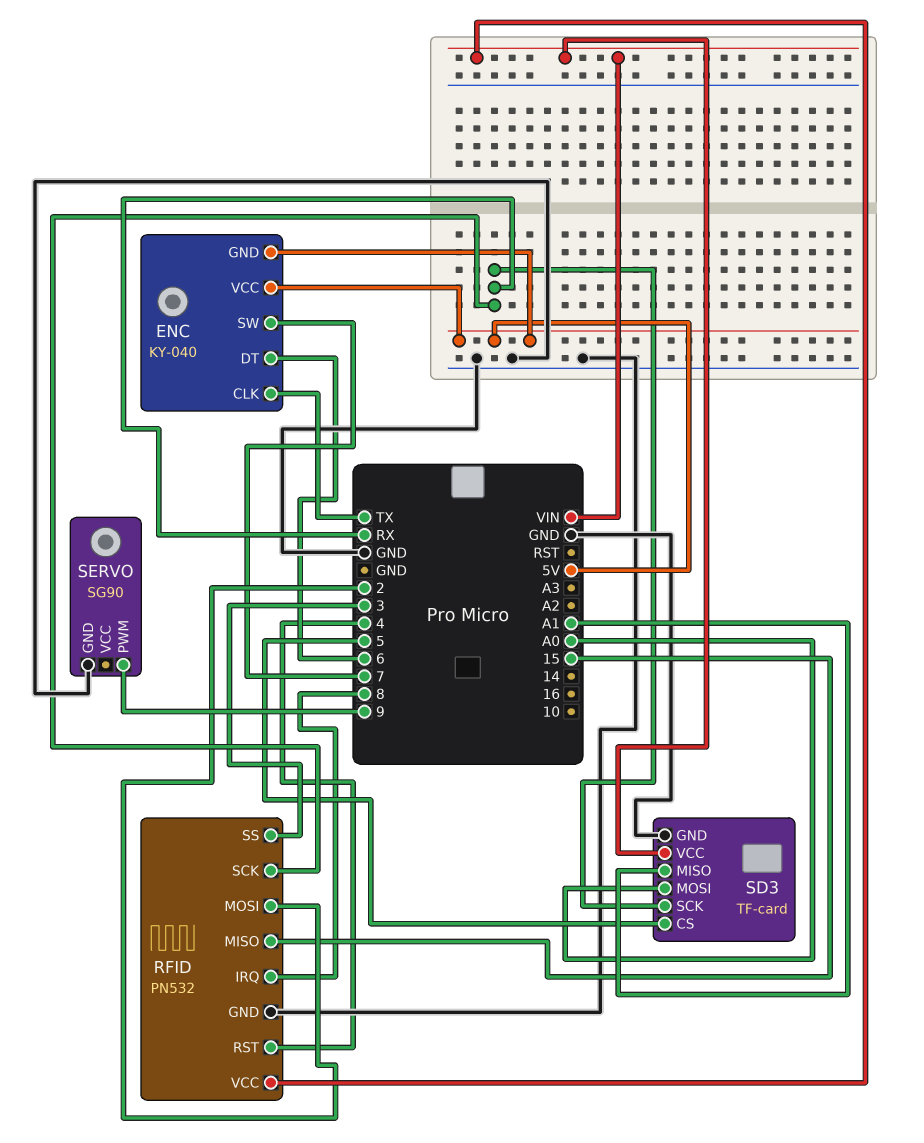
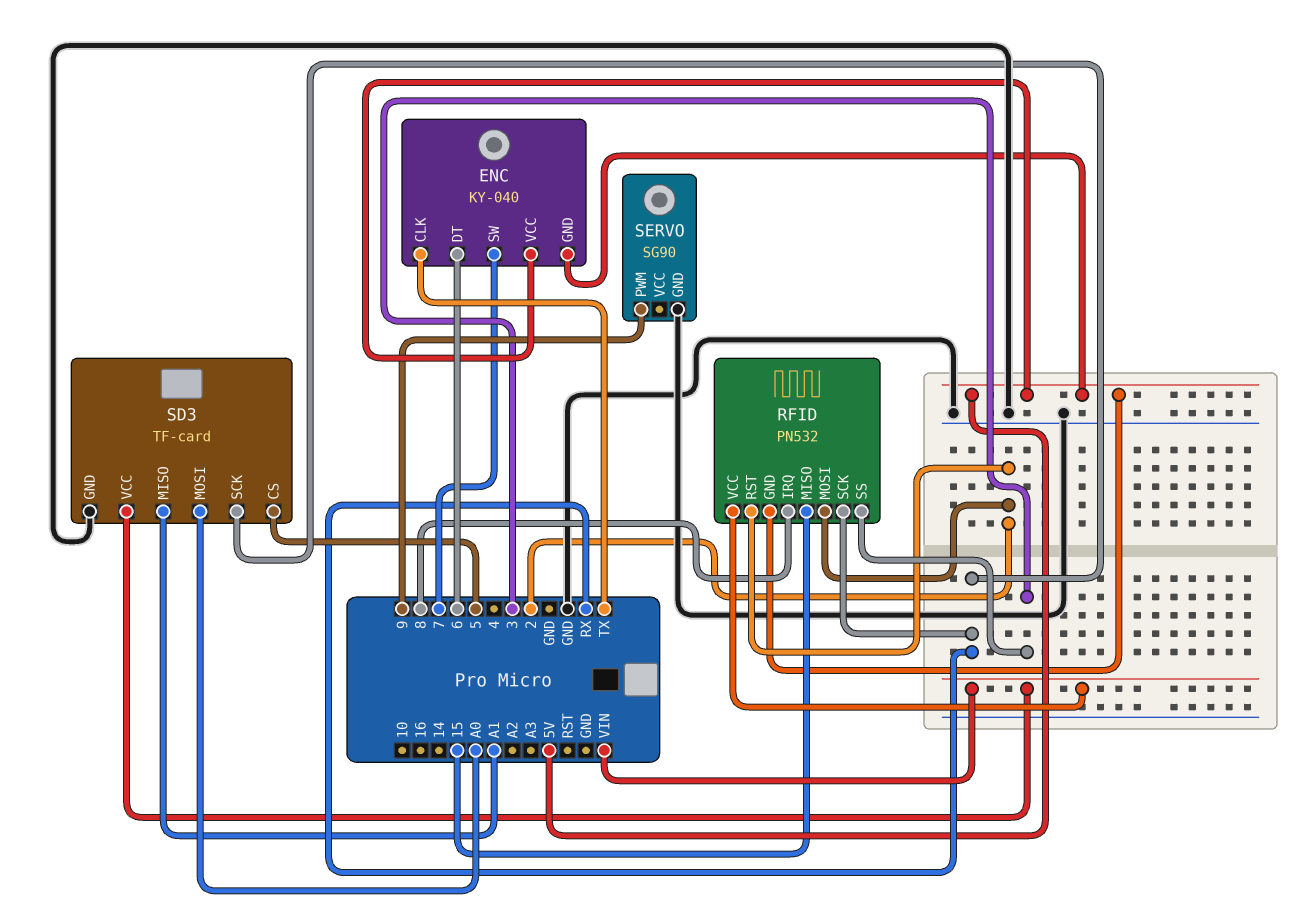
RFID pin GND: GND -> 5V
RFID pin RST: 4 -> 2

